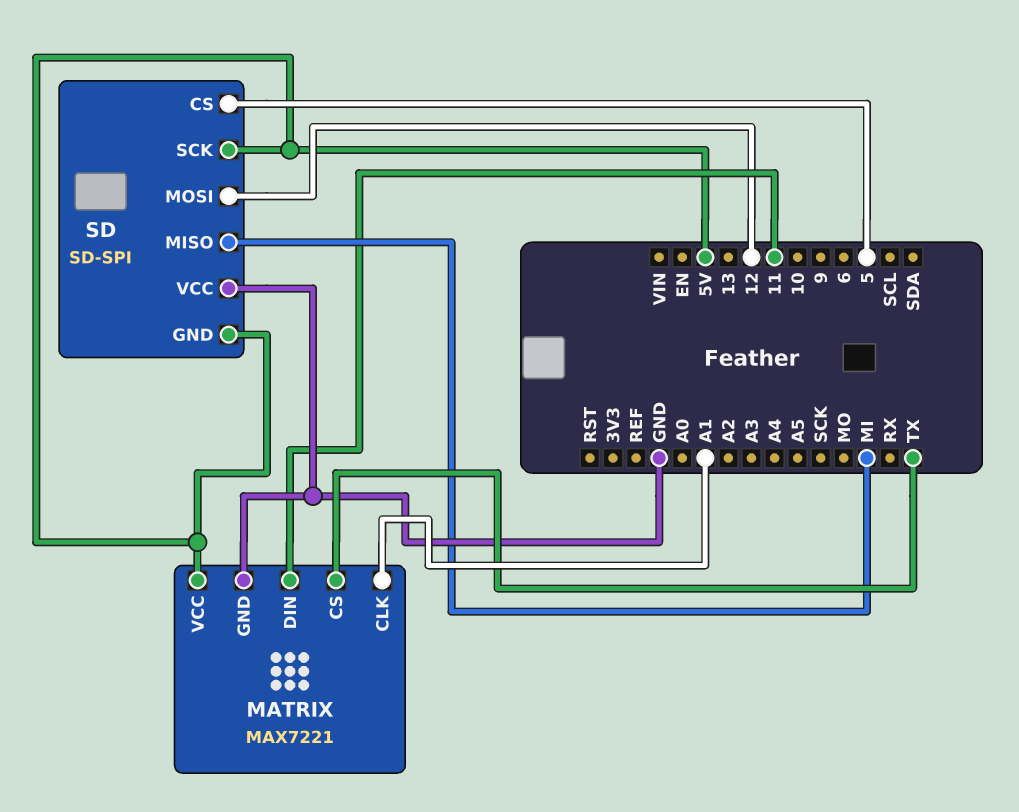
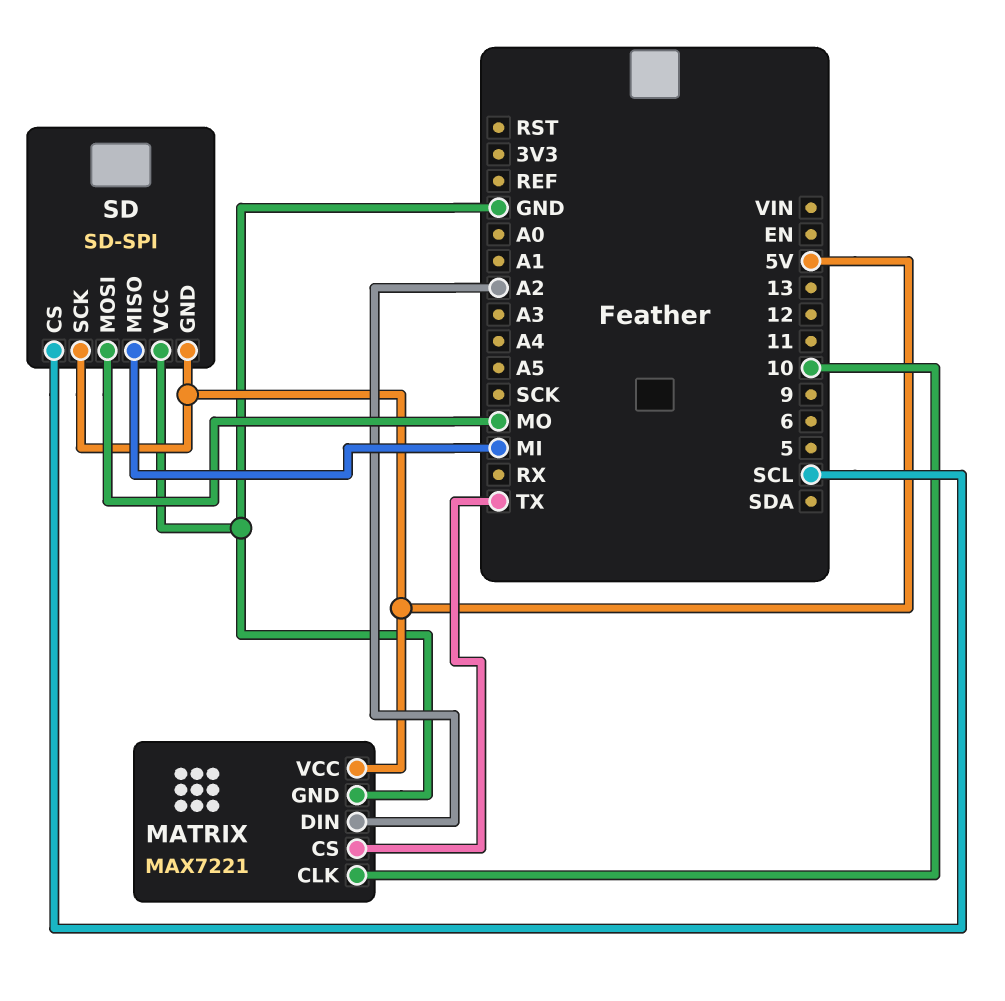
MATRIX pin CLK: A1 -> 10
MATRIX pin DIN: 11 -> A2
SD pin CS: 5 -> SCL
SD pin MOSI: 12 -> MO

